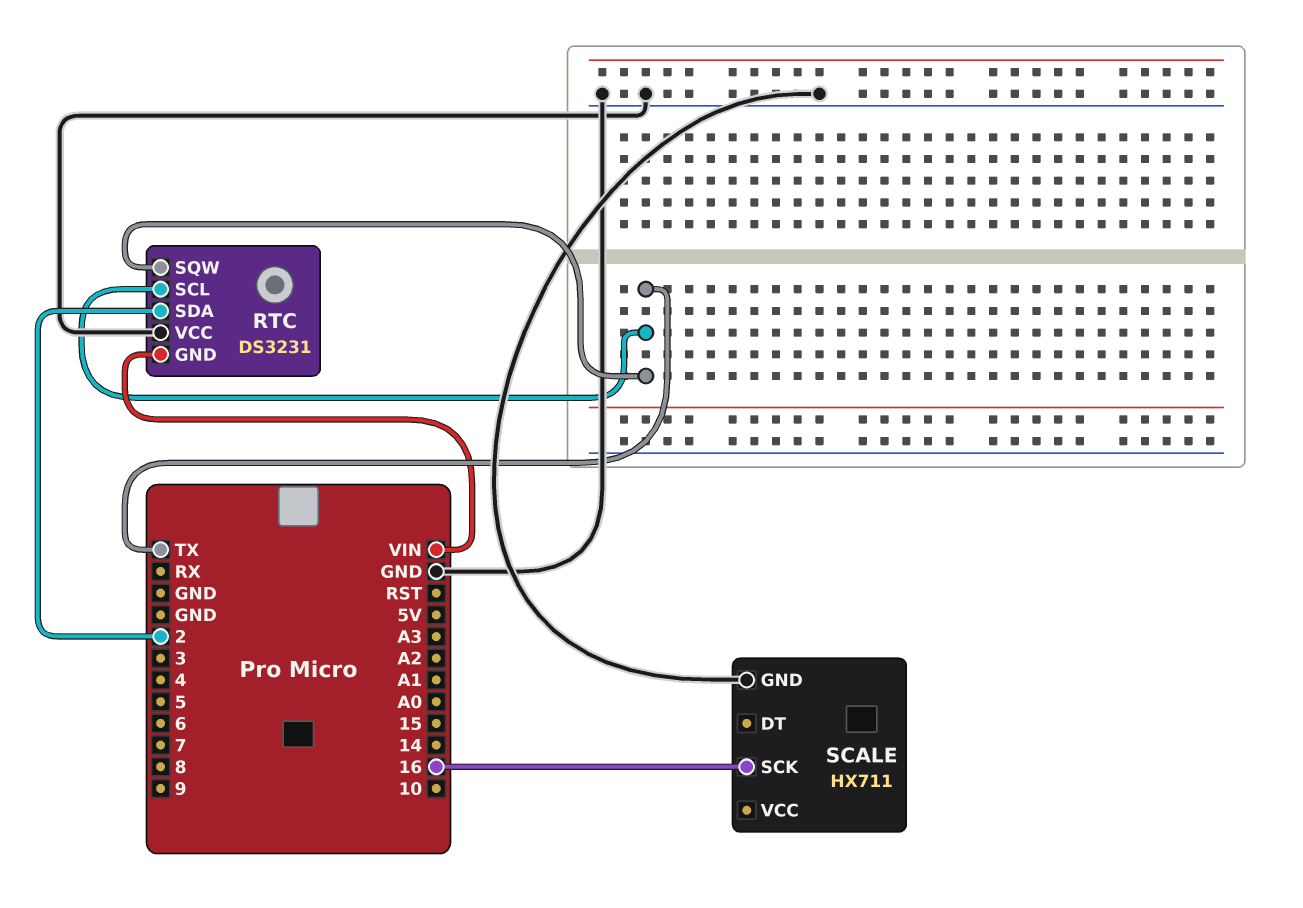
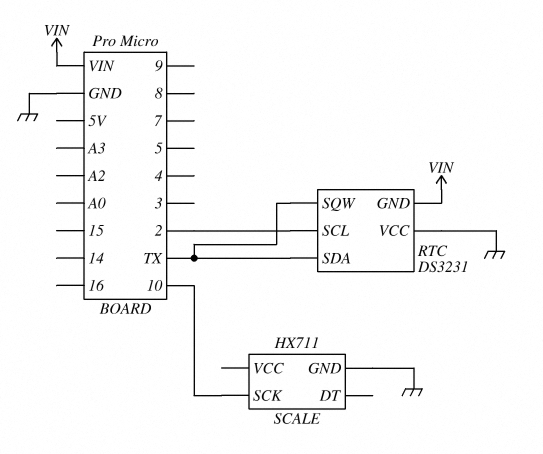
RTC pin SCL: TX -> 2
RTC pin SDA: 2 -> TX
SCALE pin SCK: 16 -> 10

